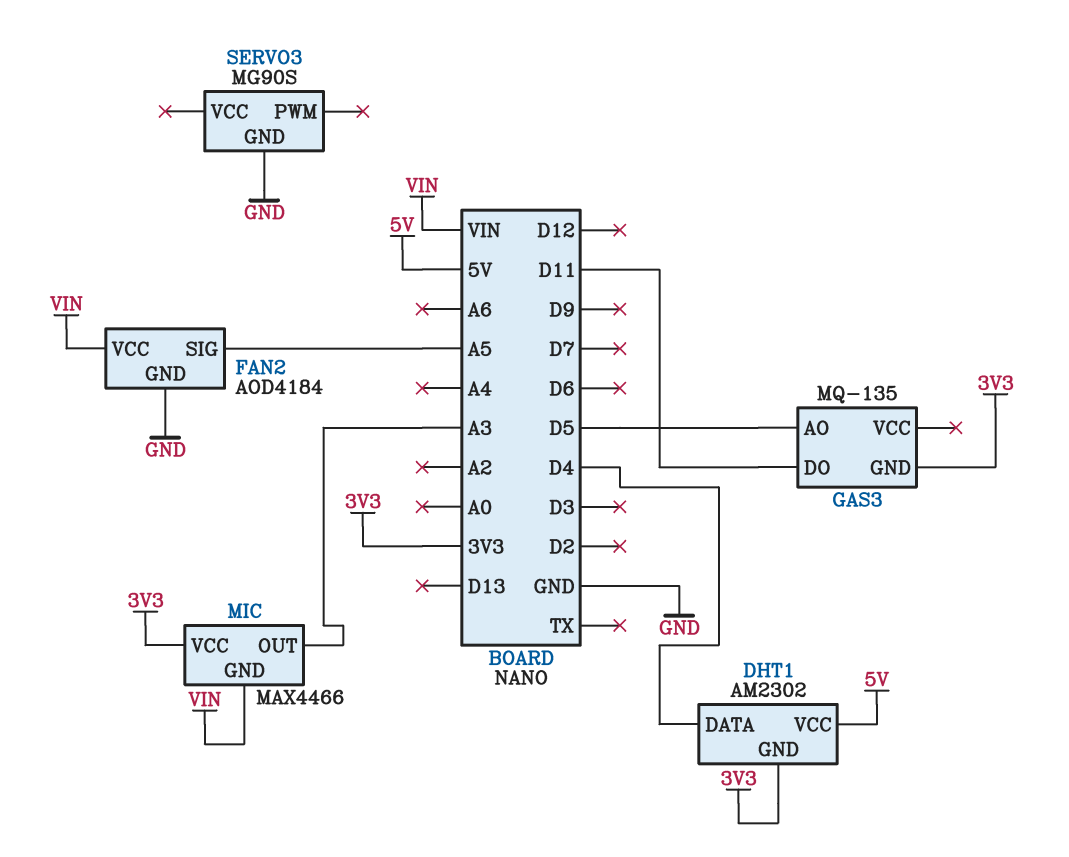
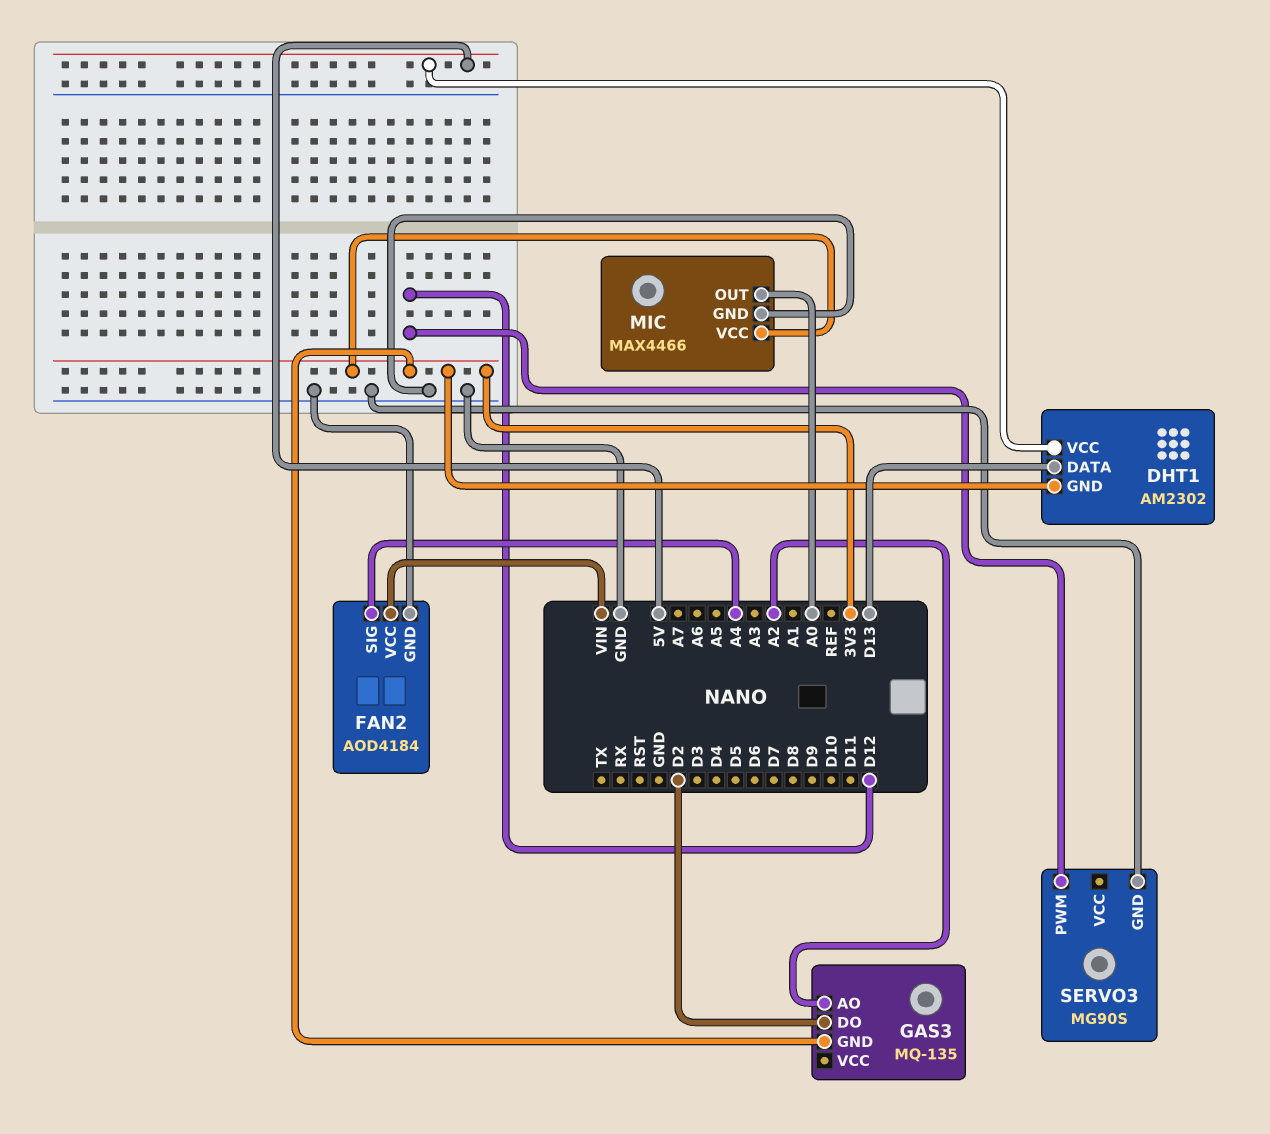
DHT1 pin DATA: D4 -> D13
FAN2 pin SIG: A5 -> A4
GAS3 pin AO: D5 -> A2
GAS3 pin DO: D11 -> D2
MIC pin GND: VIN -> GND
MIC pin OUT: A3 -> A0
SERVO3 pin PWM: none -> D12

